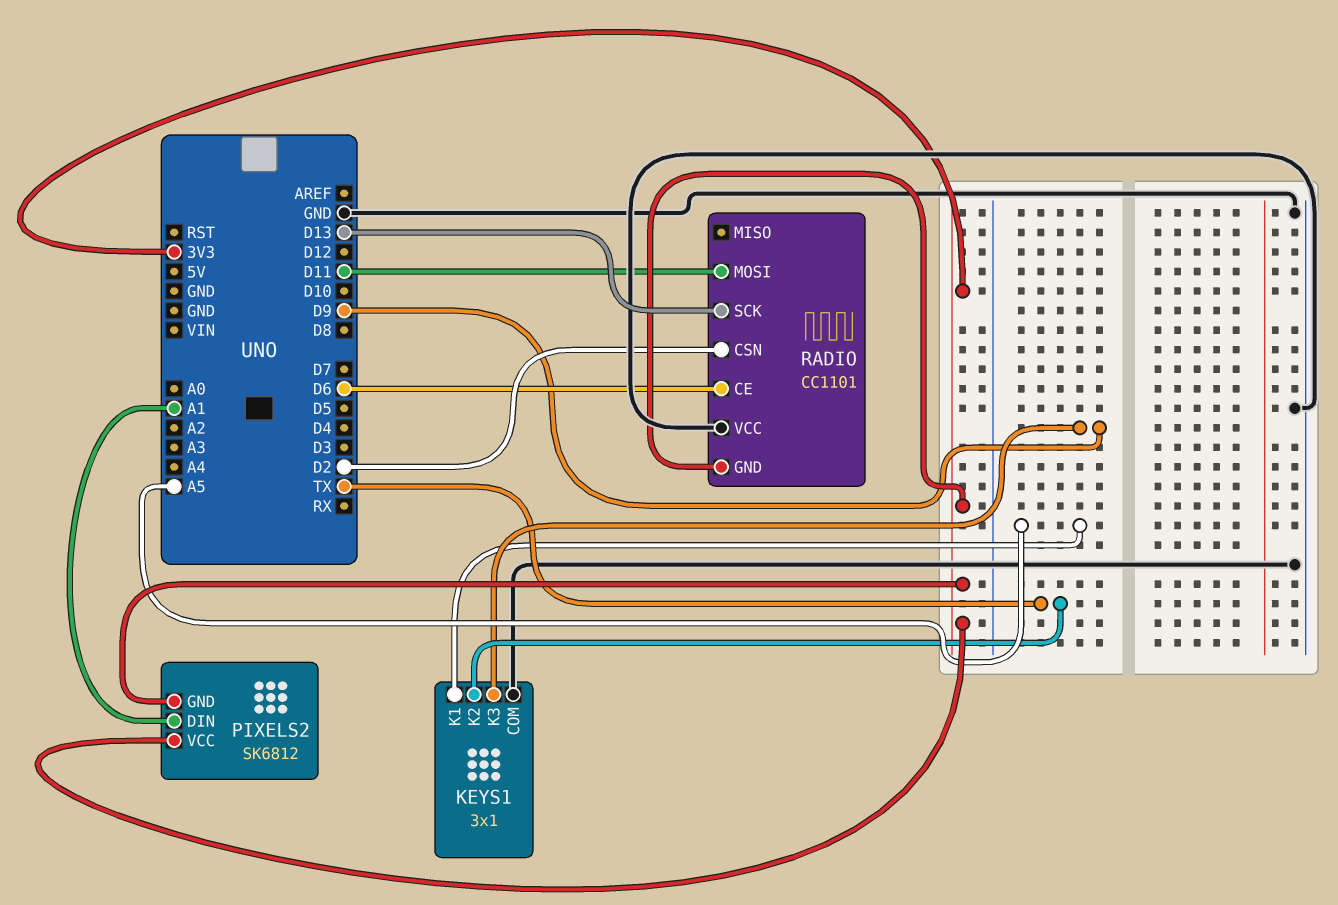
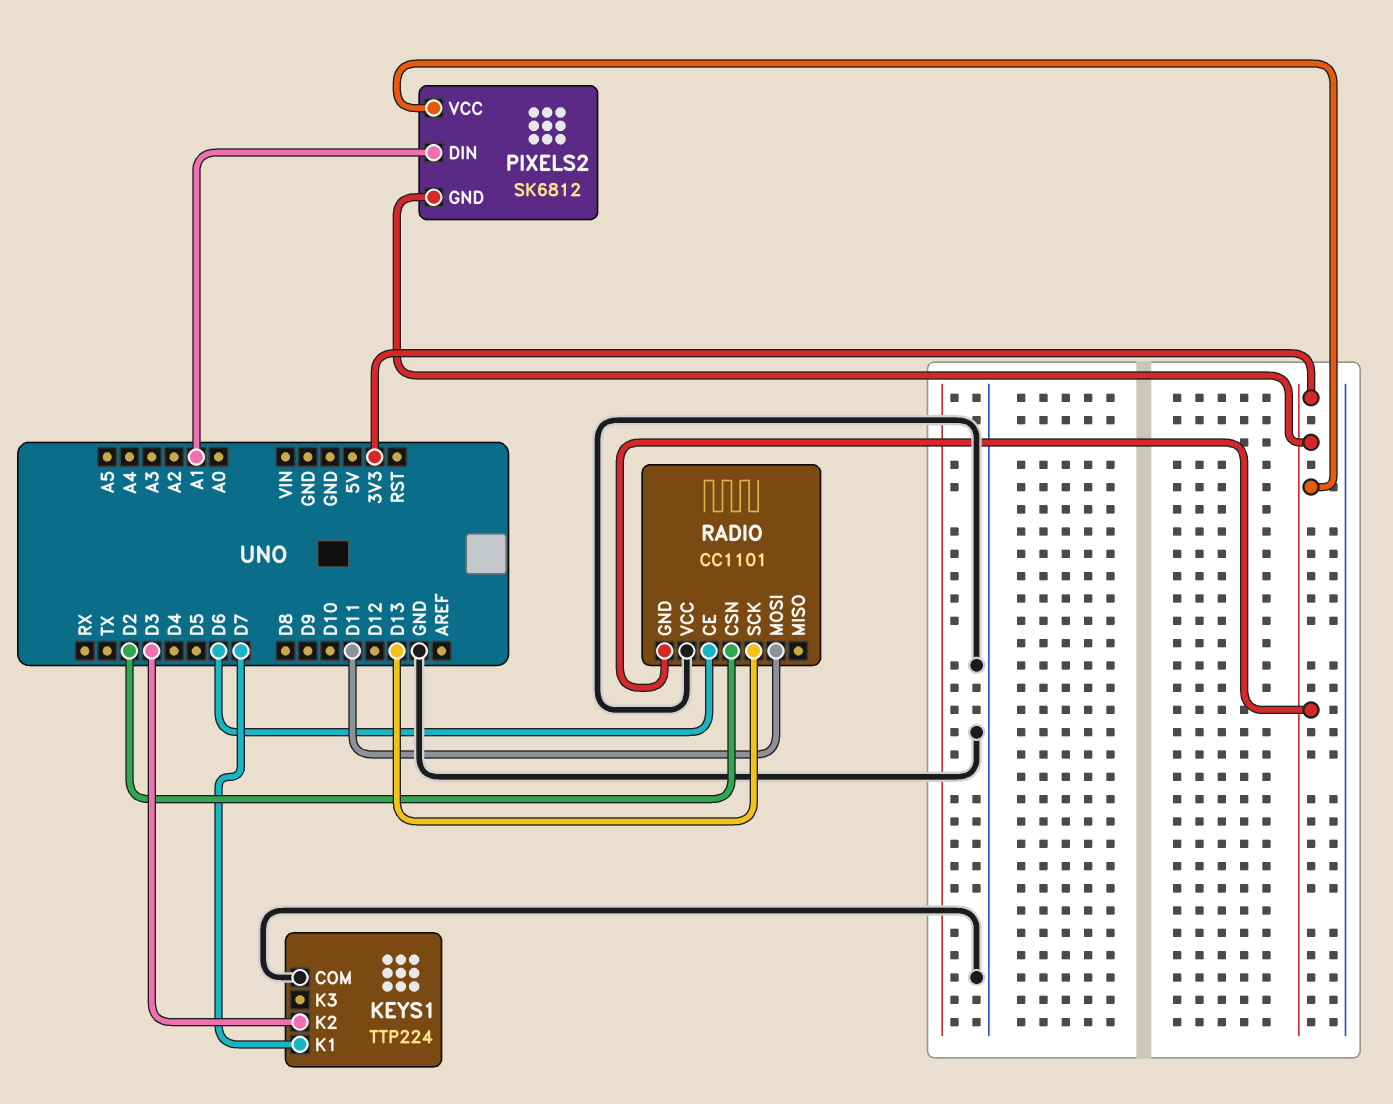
KEYS1: 3x1 -> TTP224
KEYS1 pin K1: A5 -> D7
KEYS1 pin K2: TX -> D3
KEYS1 pin K3: D9 -> none

